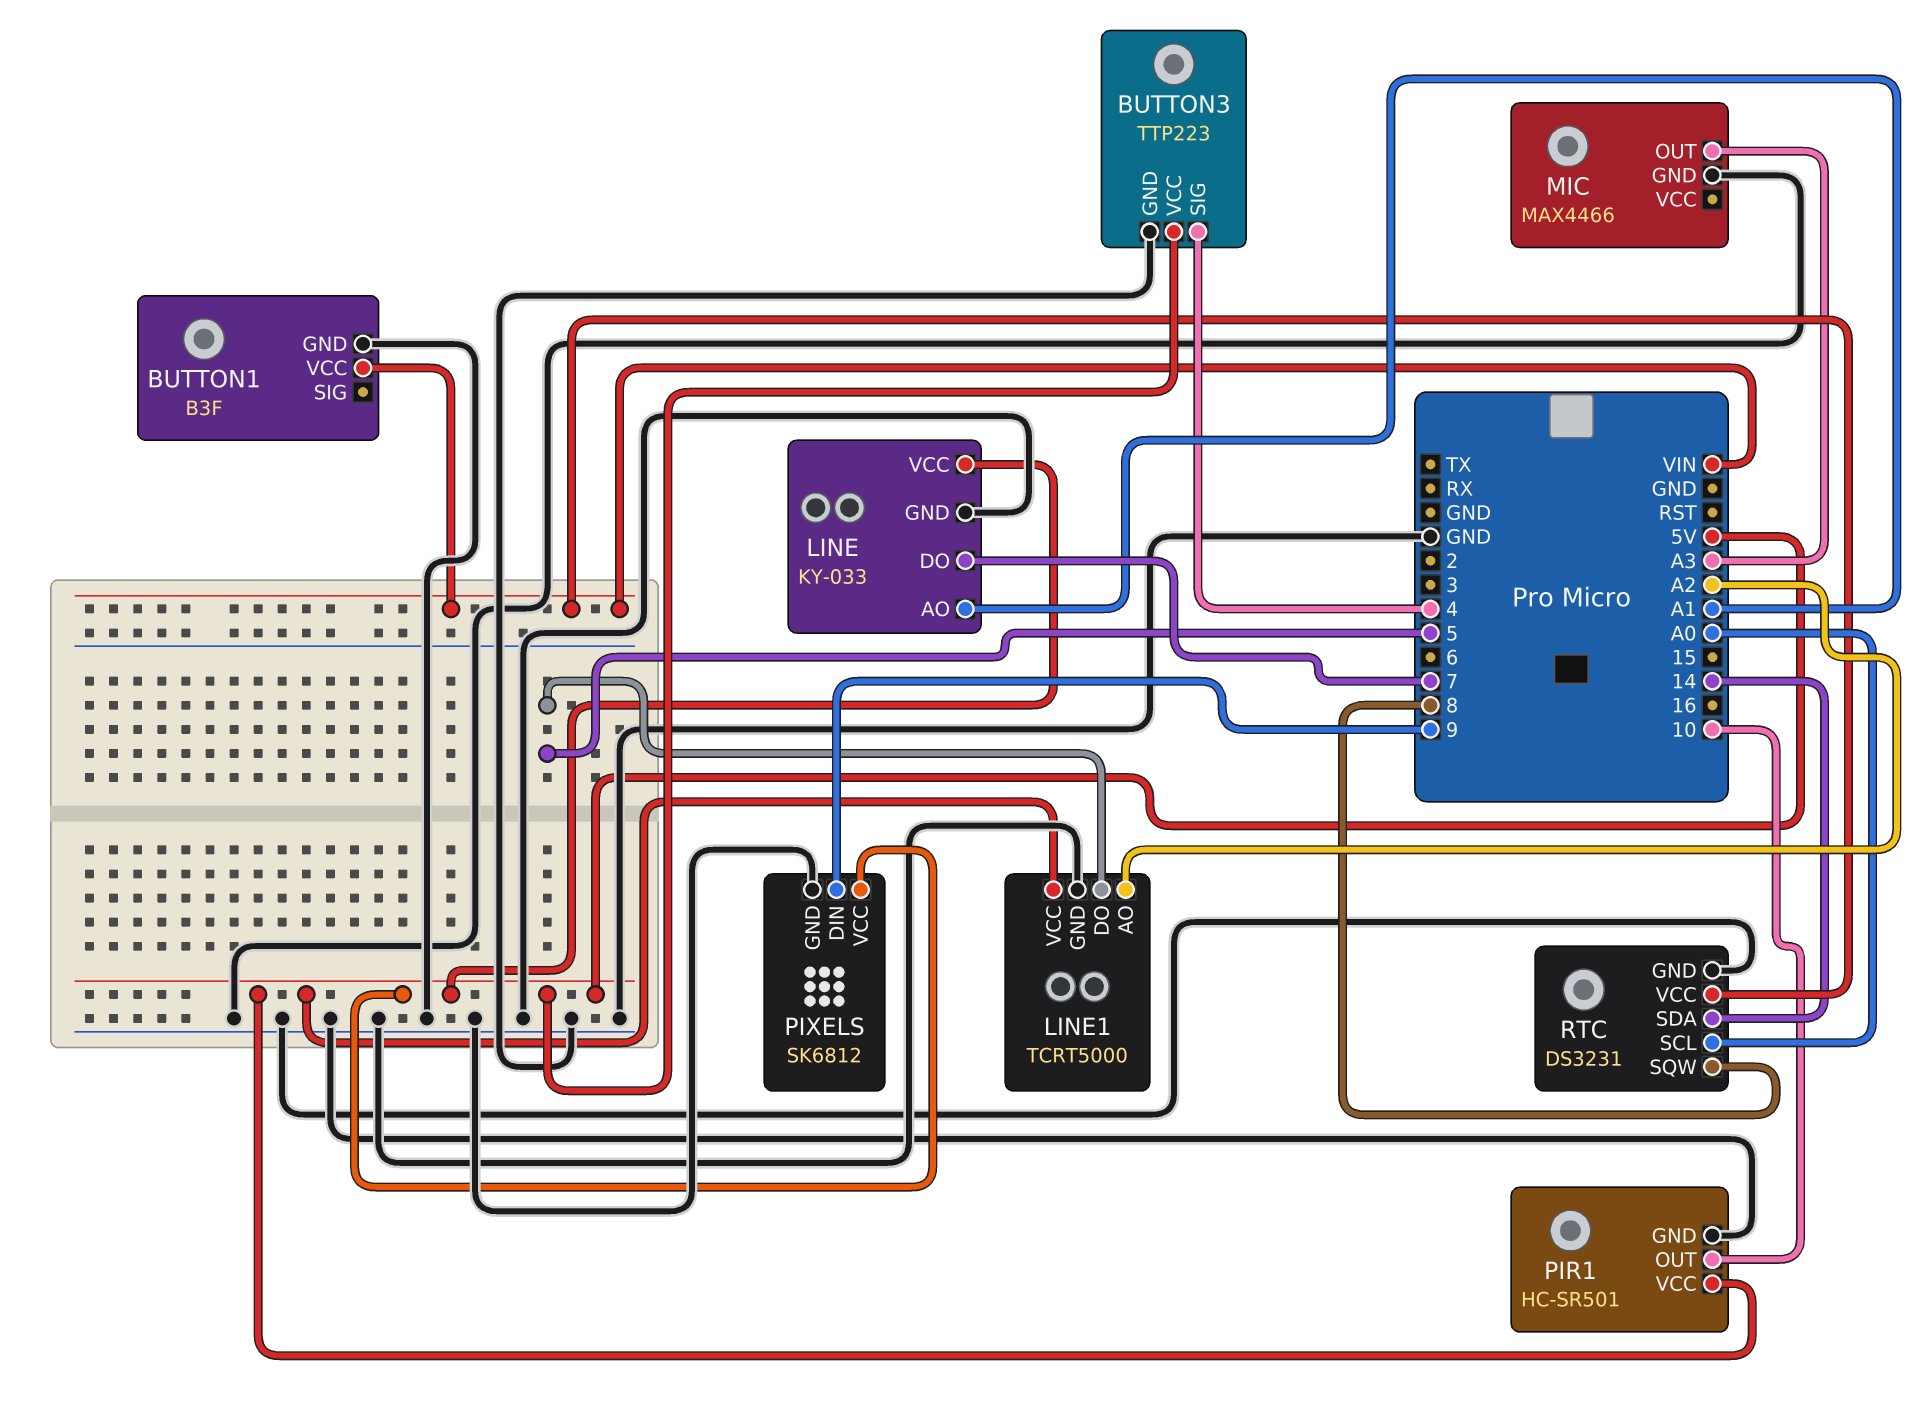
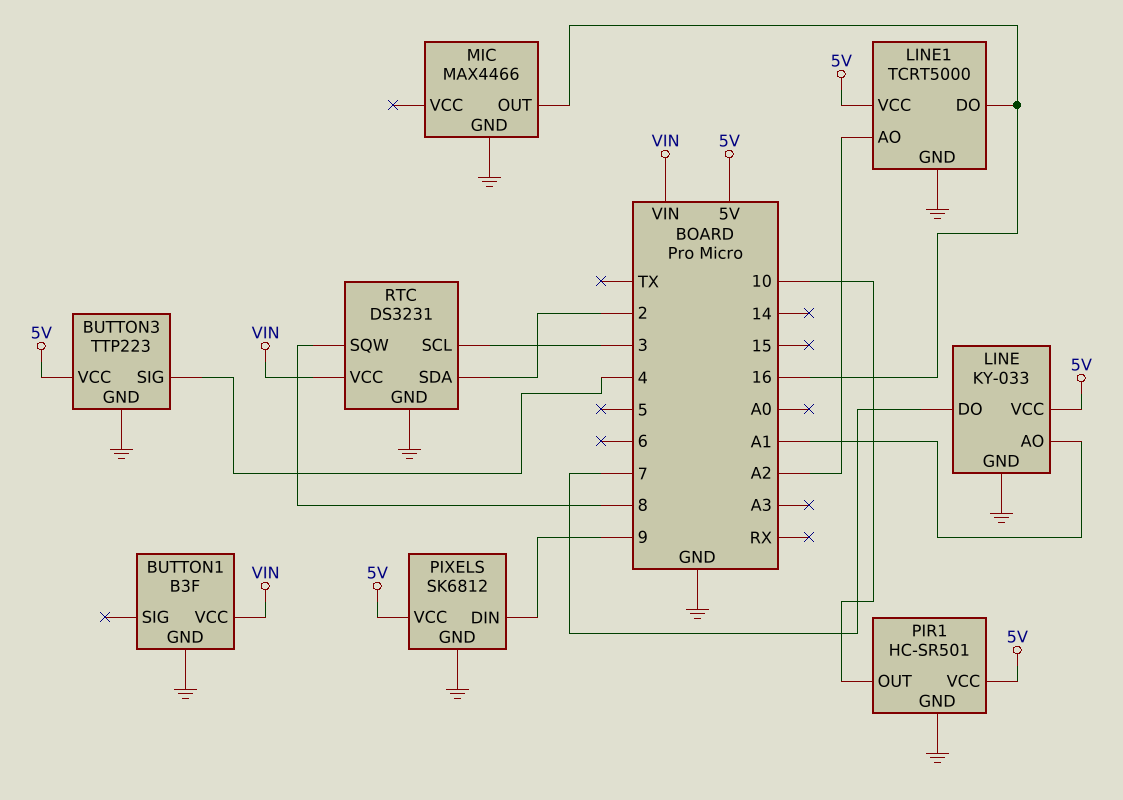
LINE1 pin DO: 5 -> 16
MIC pin OUT: A3 -> 16
RTC pin SCL: A0 -> 3
RTC pin SDA: 14 -> 2

